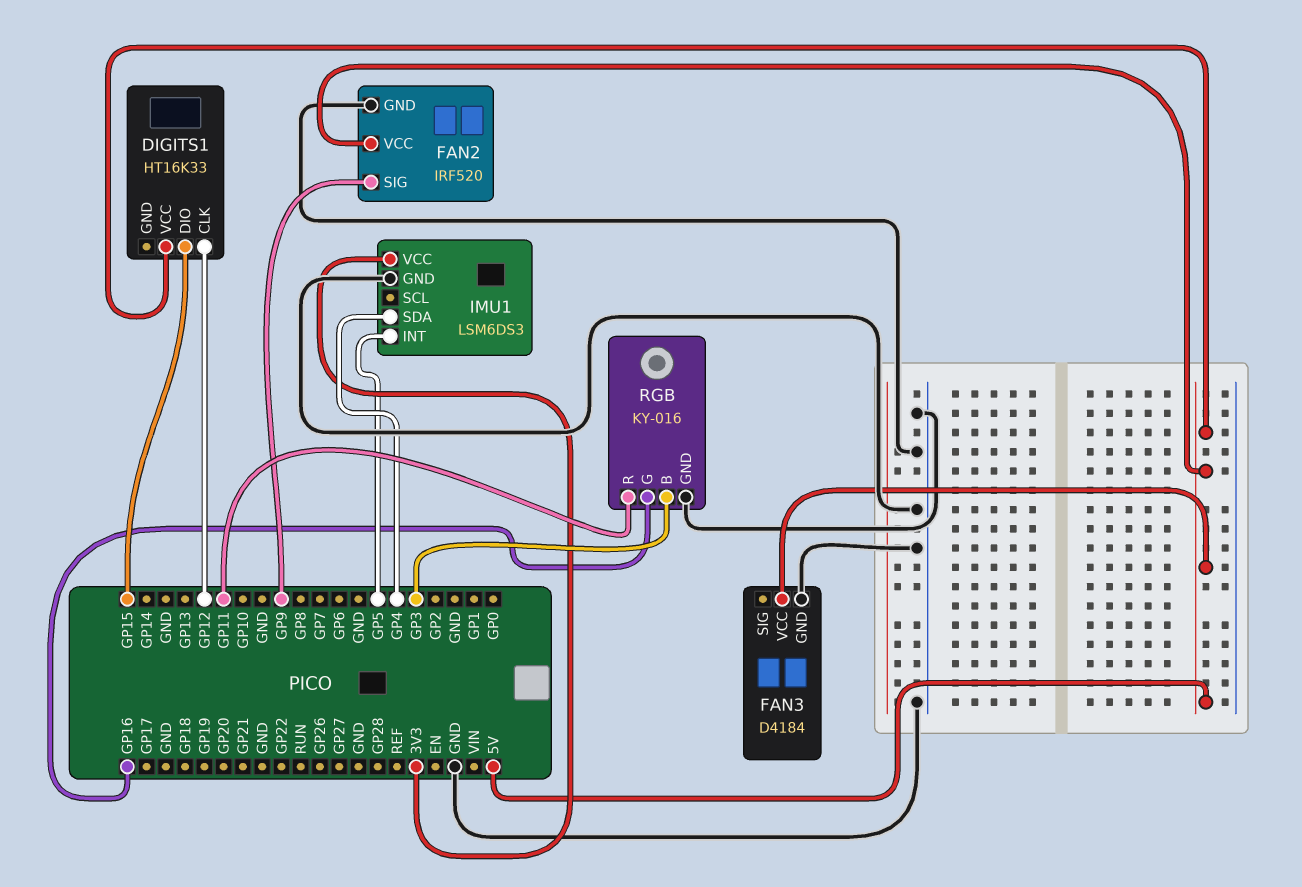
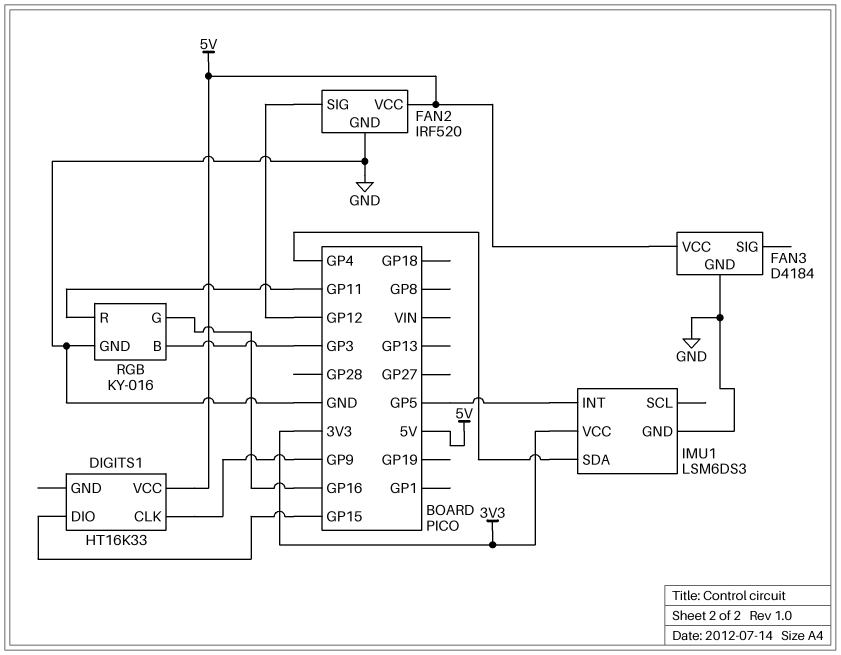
DIGITS1 pin CLK: GP12 -> GP9
FAN2 pin SIG: GP9 -> GP12

